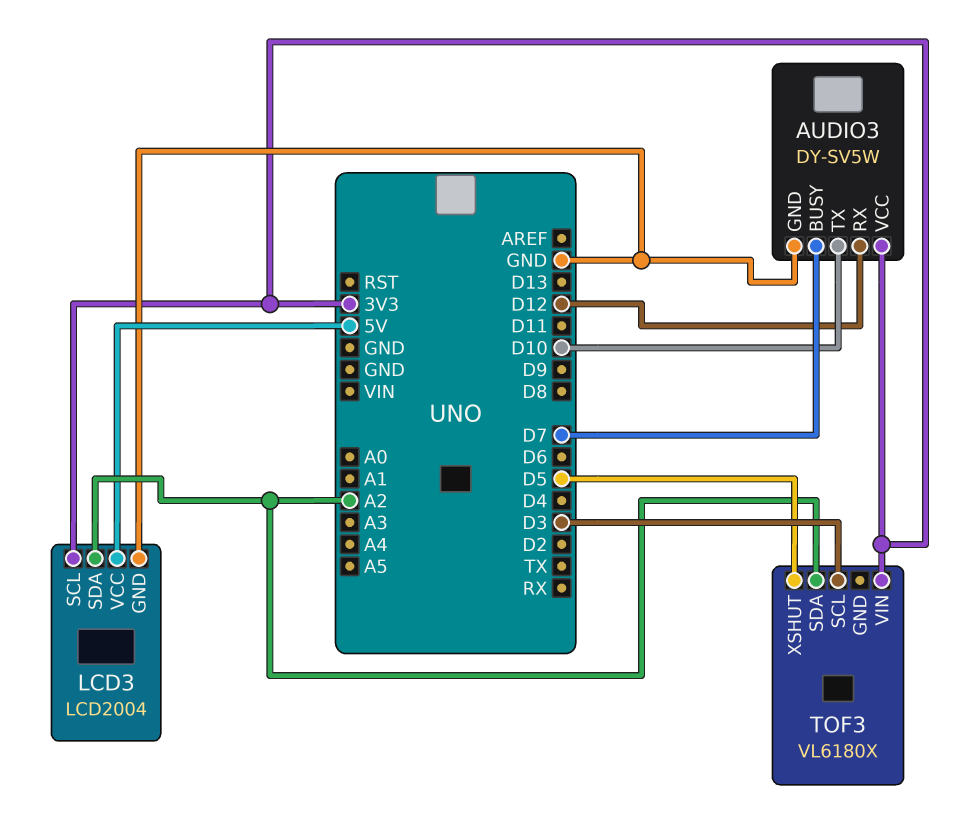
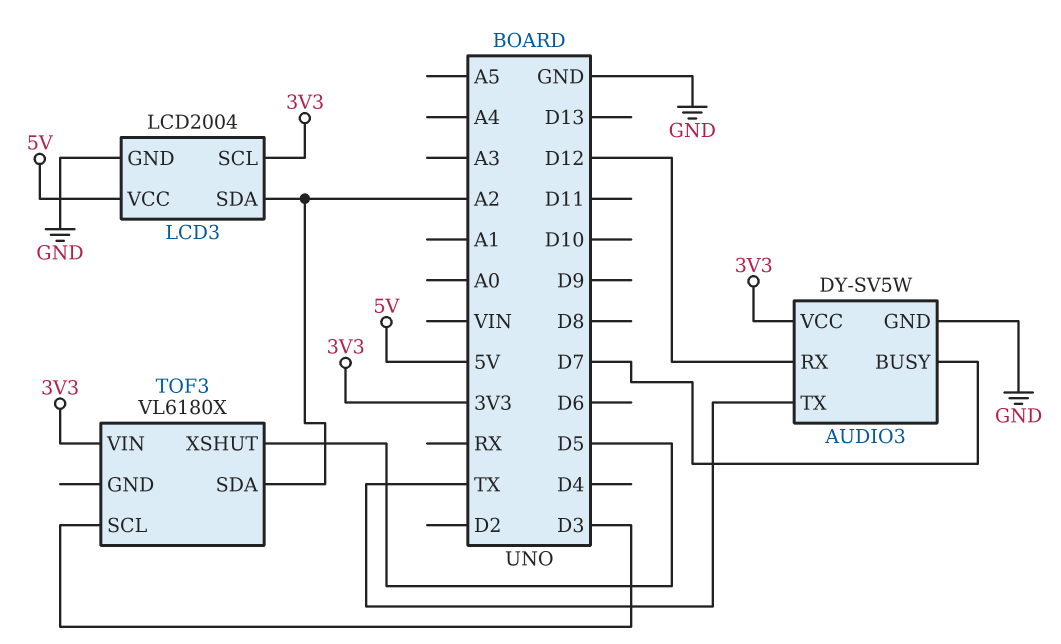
AUDIO3 pin TX: D10 -> TX

